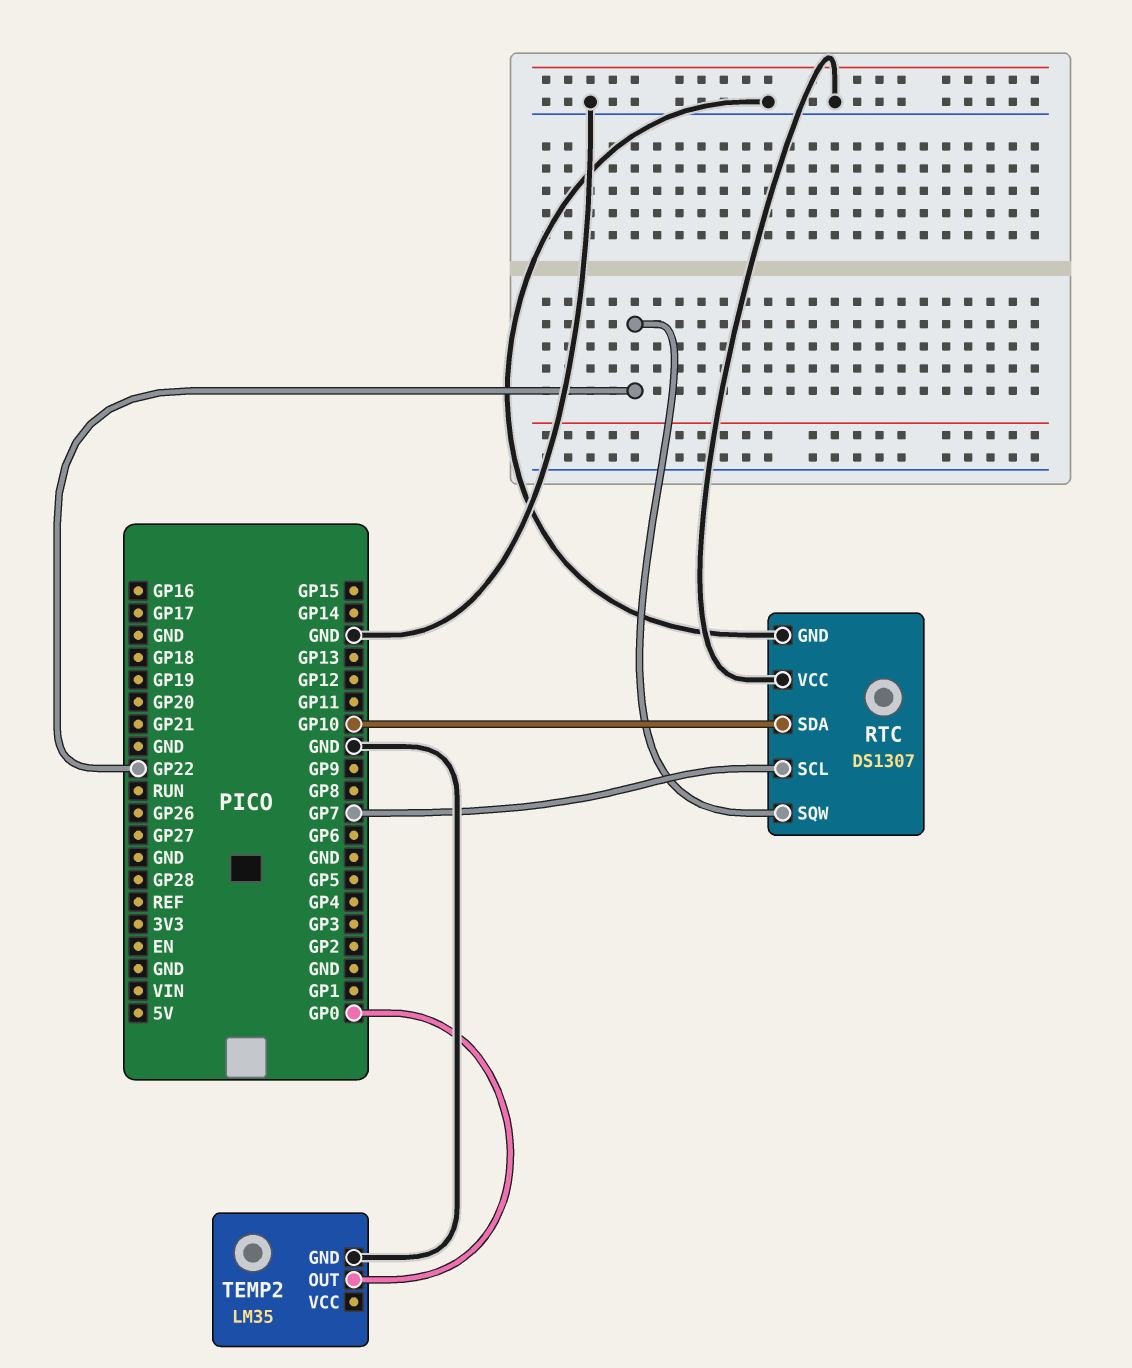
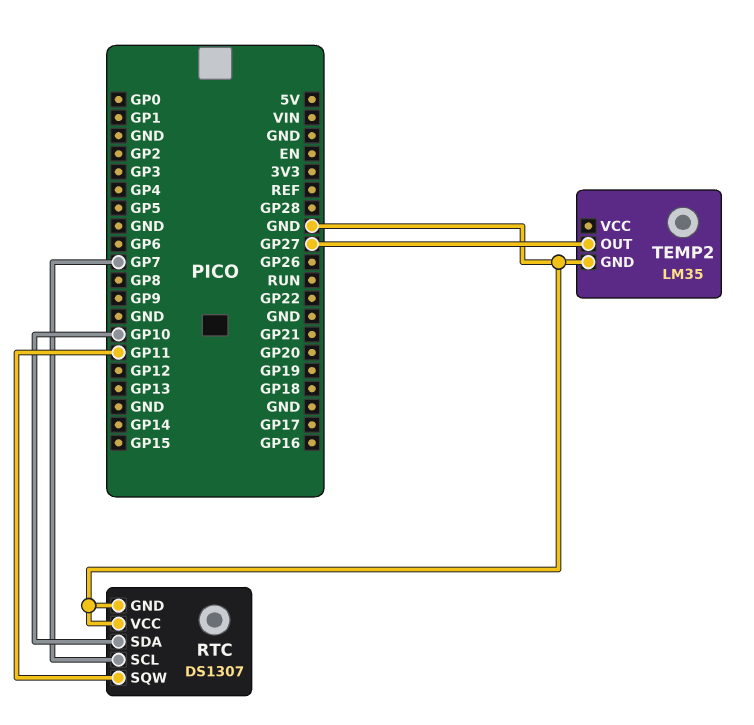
RTC pin SQW: GP22 -> GP11
TEMP2 pin OUT: GP0 -> GP27

